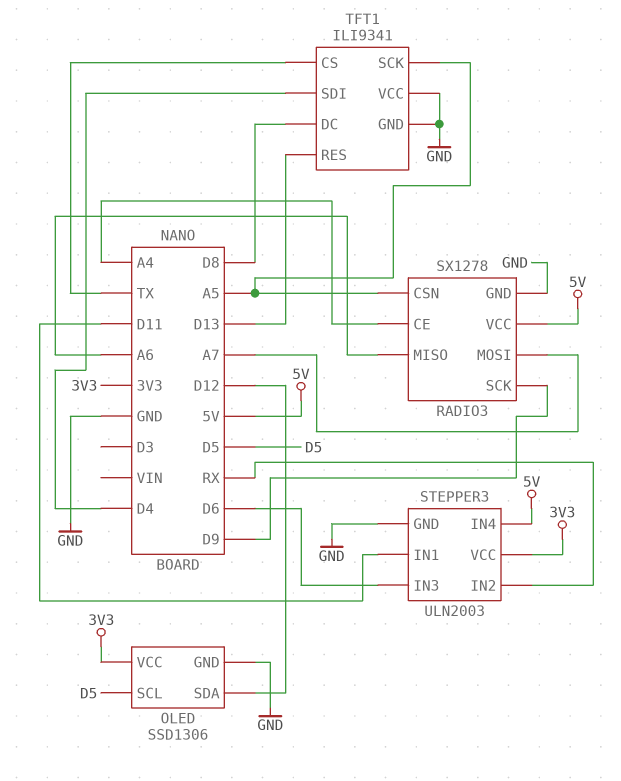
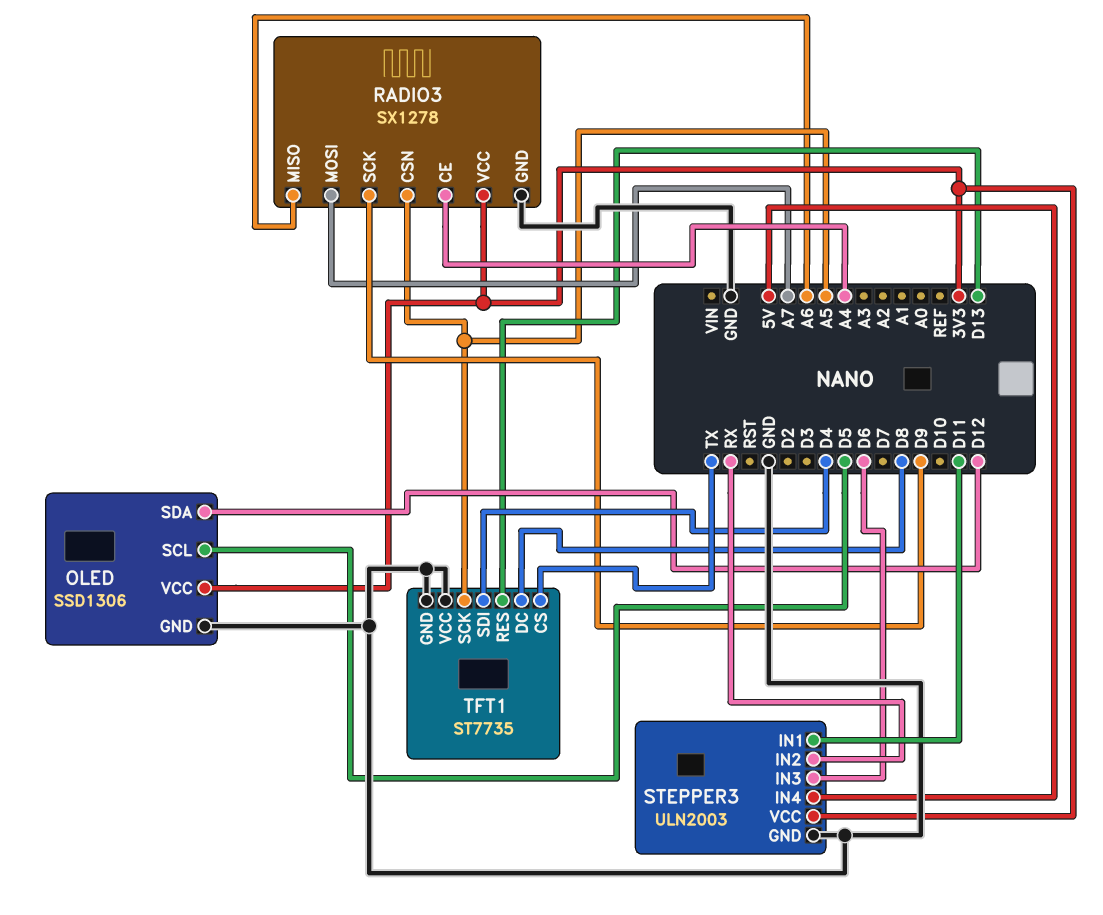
RADIO3 pin VCC: 5V -> 3V3
TFT1: ILI9341 -> ST7735

